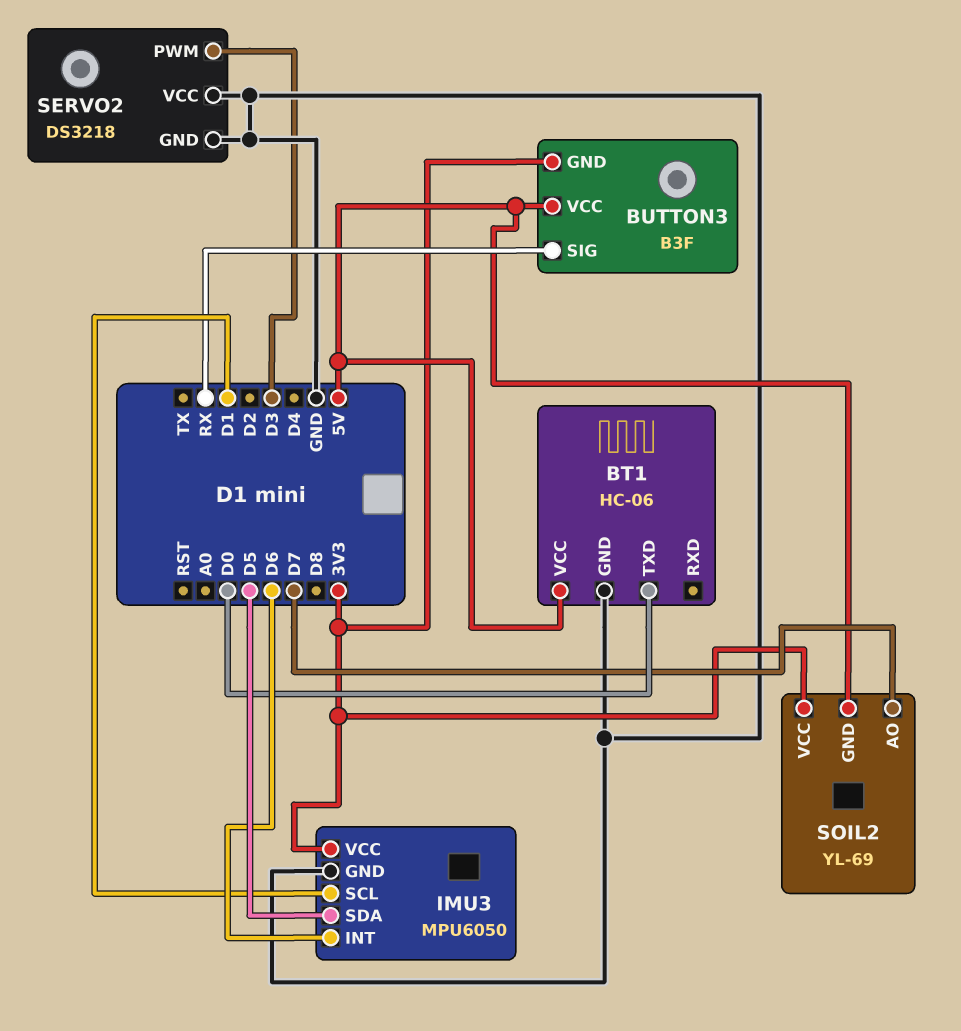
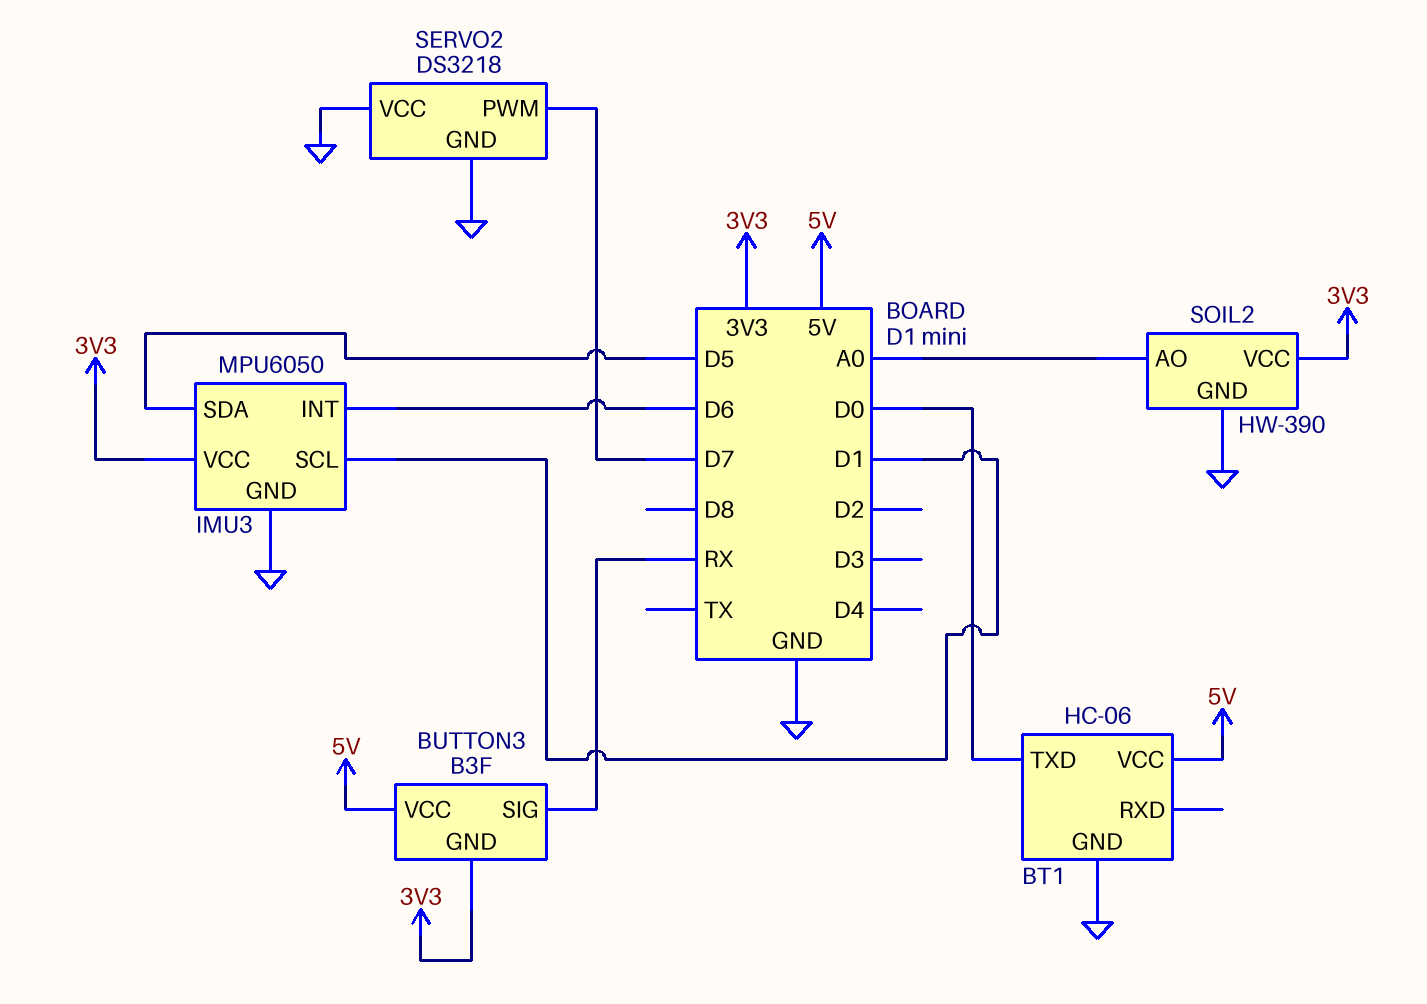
SERVO2 pin PWM: D3 -> D7
SOIL2: YL-69 -> HW-390
SOIL2 pin AO: D7 -> A0
SOIL2 pin GND: 5V -> GND

